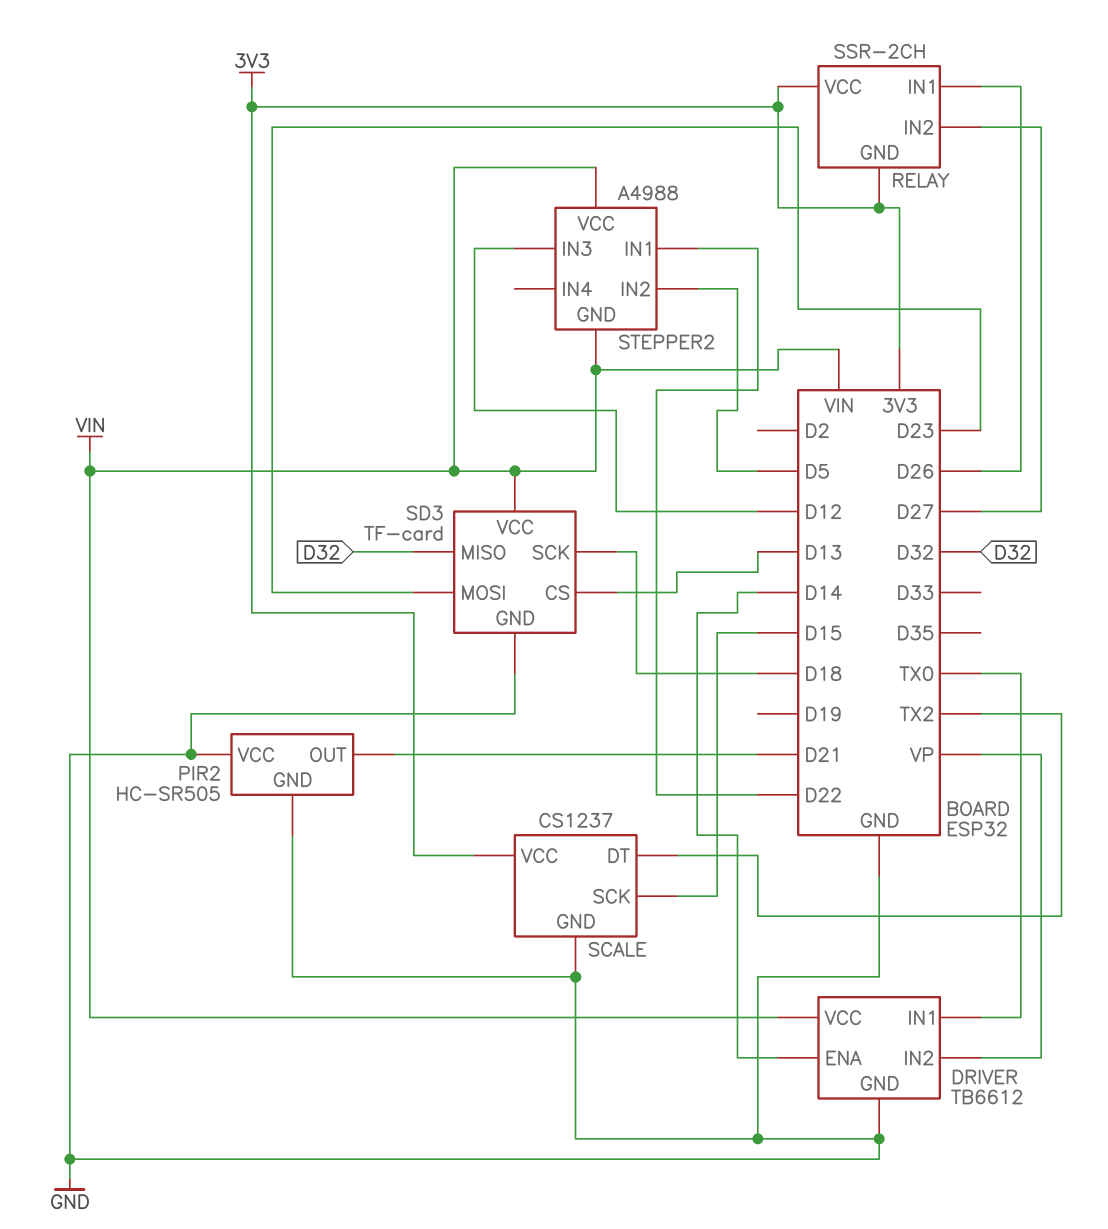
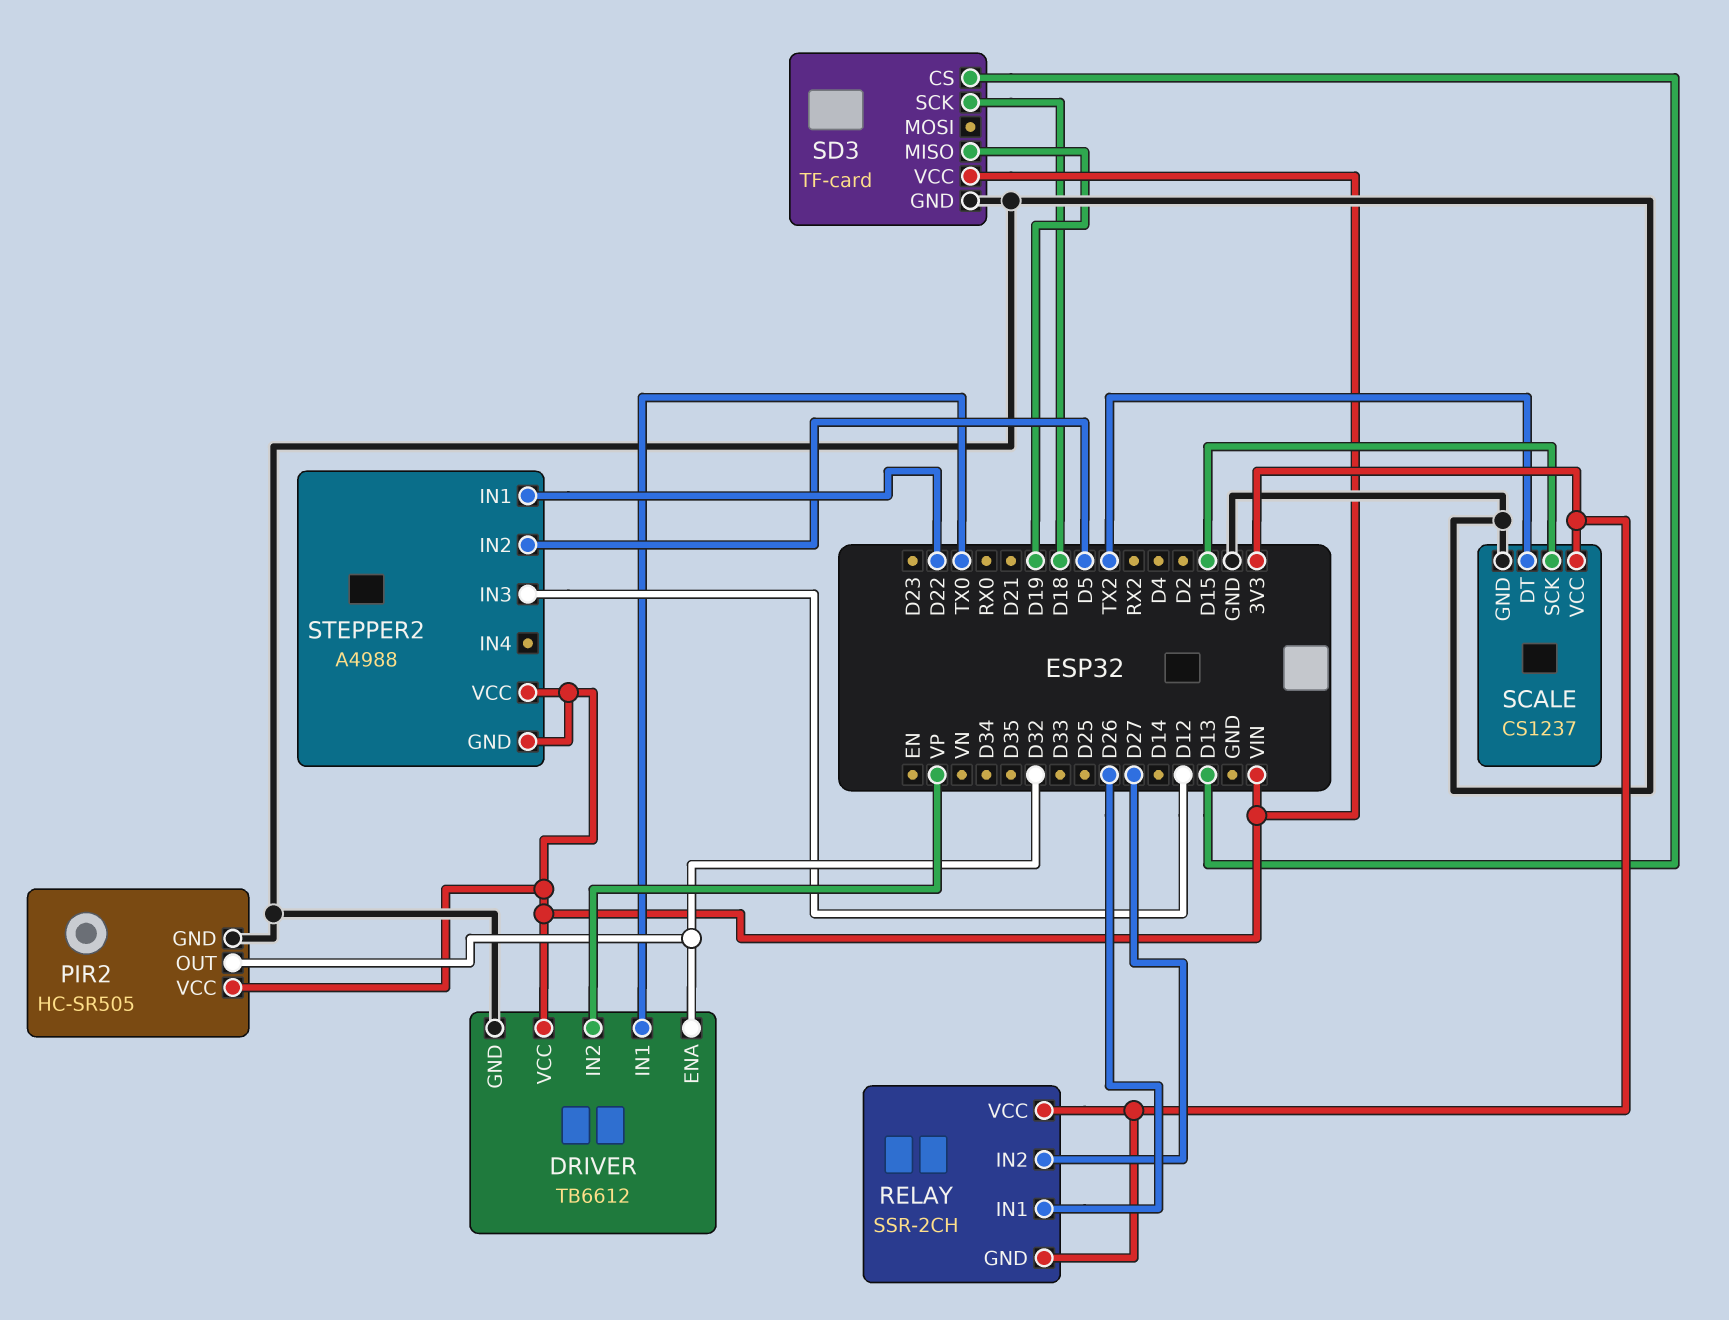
DRIVER pin ENA: D14 -> D32
PIR2 pin OUT: D21 -> D32
PIR2 pin VCC: GND -> VIN
SD3 pin MISO: D32 -> D19
SD3 pin MOSI: D23 -> none

